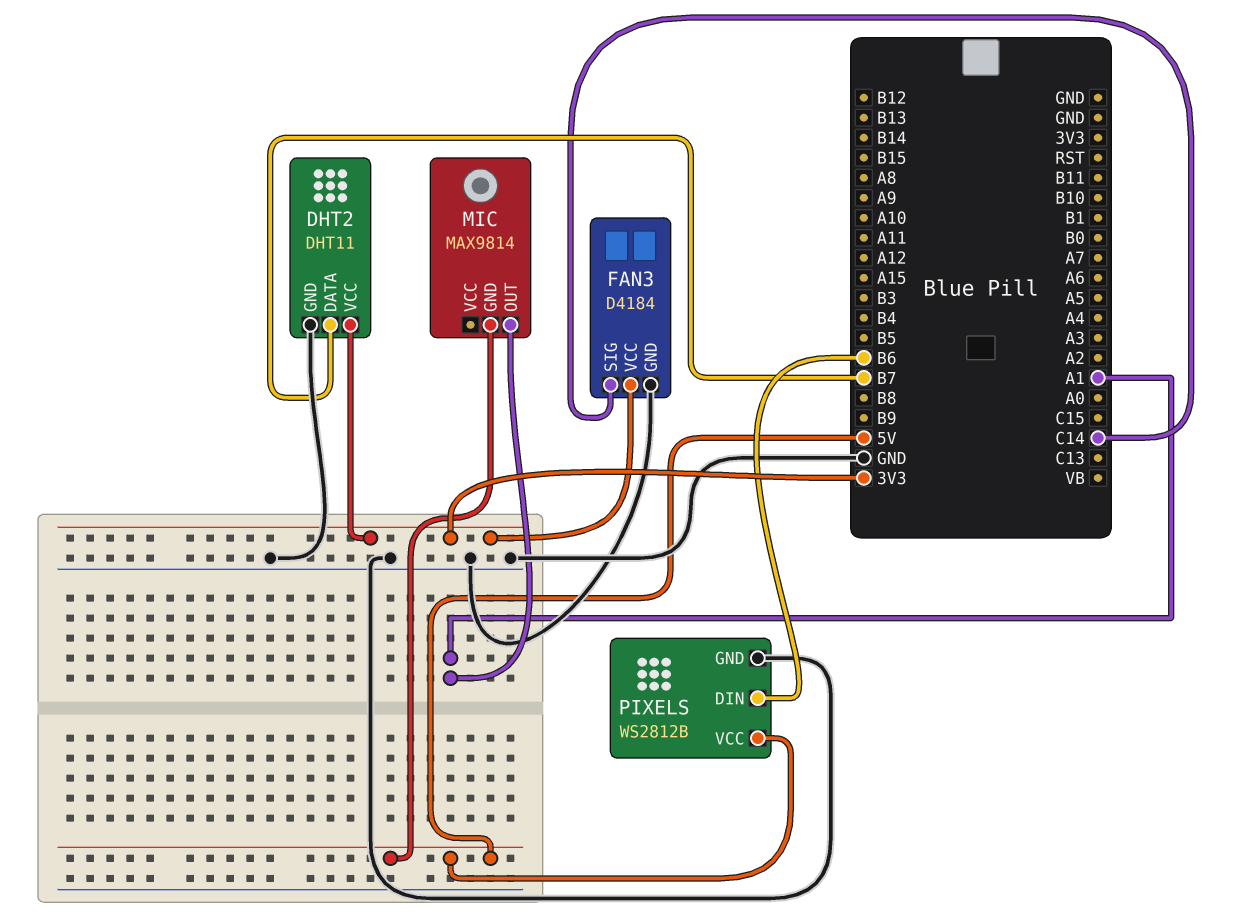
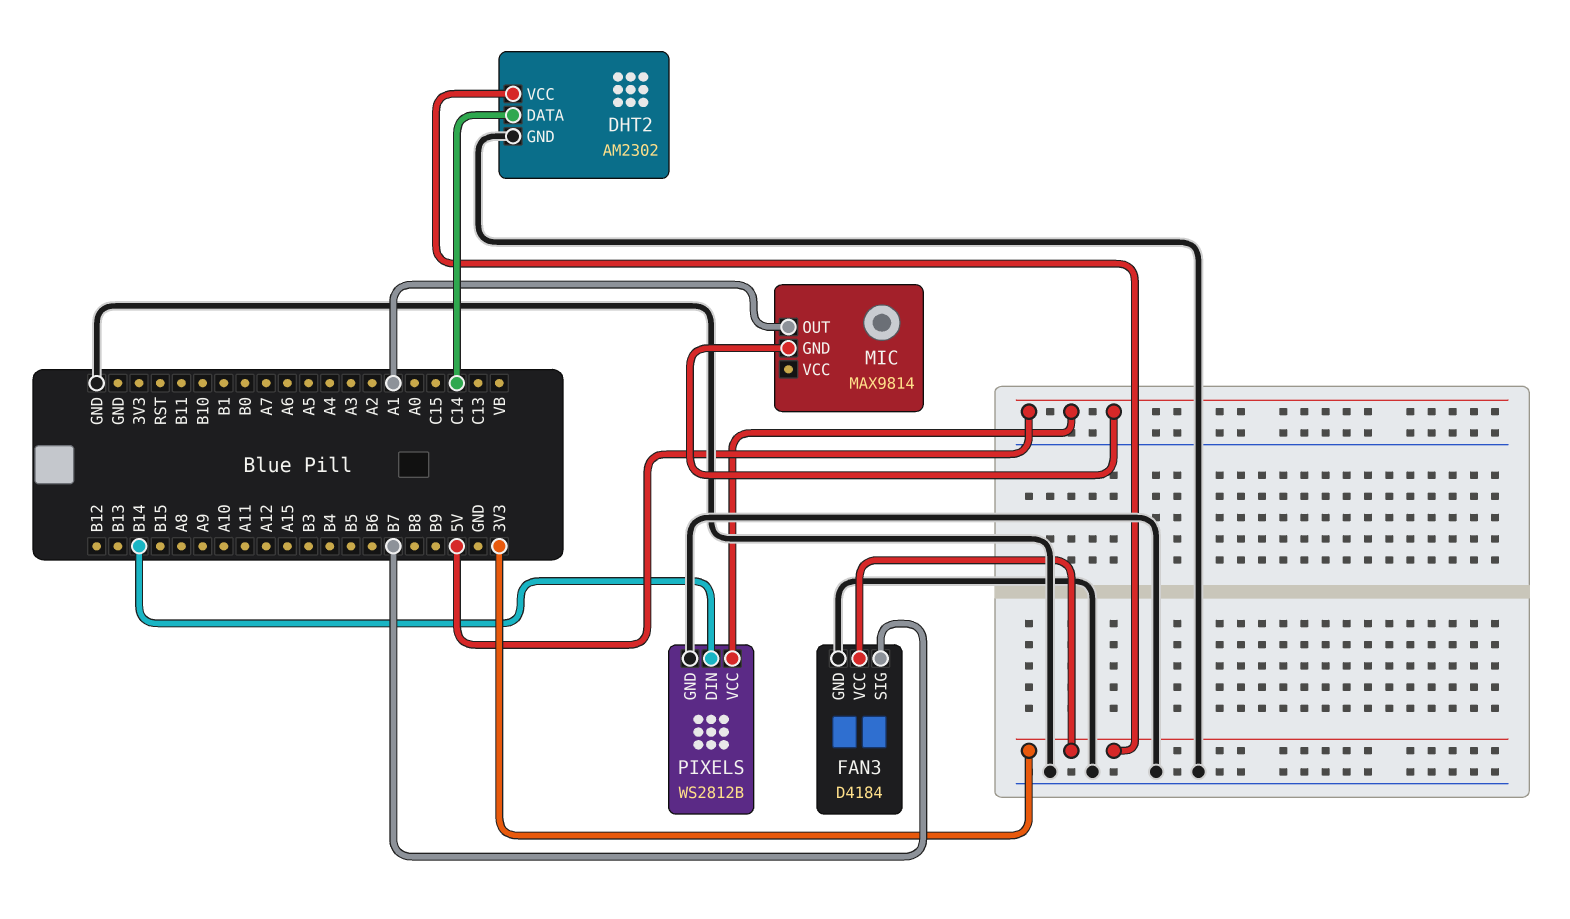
DHT2: DHT11 -> AM2302
DHT2 pin DATA: B7 -> C14
FAN3 pin SIG: C14 -> B7
PIXELS pin DIN: B6 -> B14

